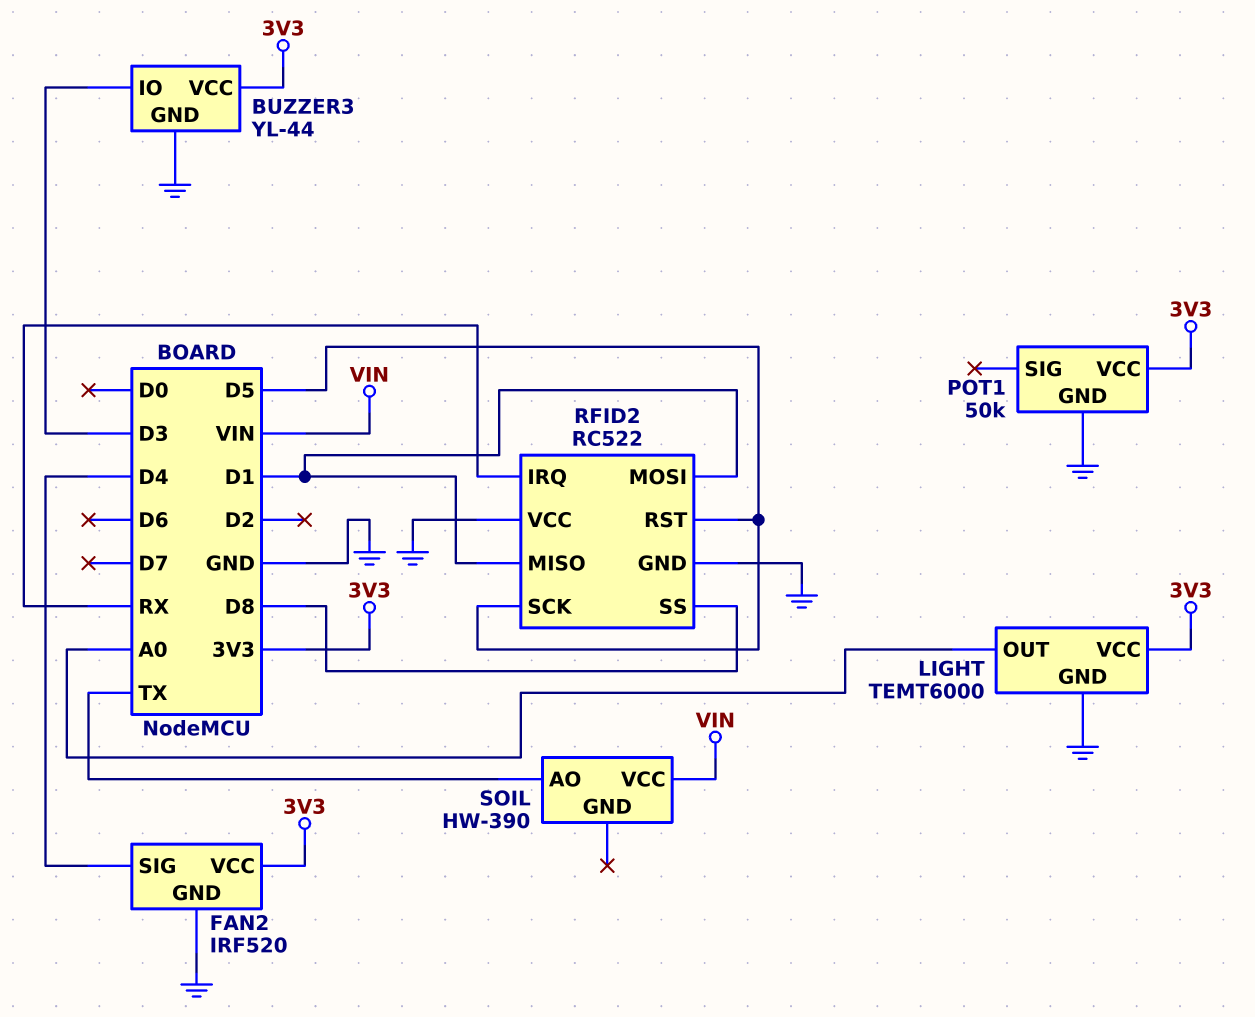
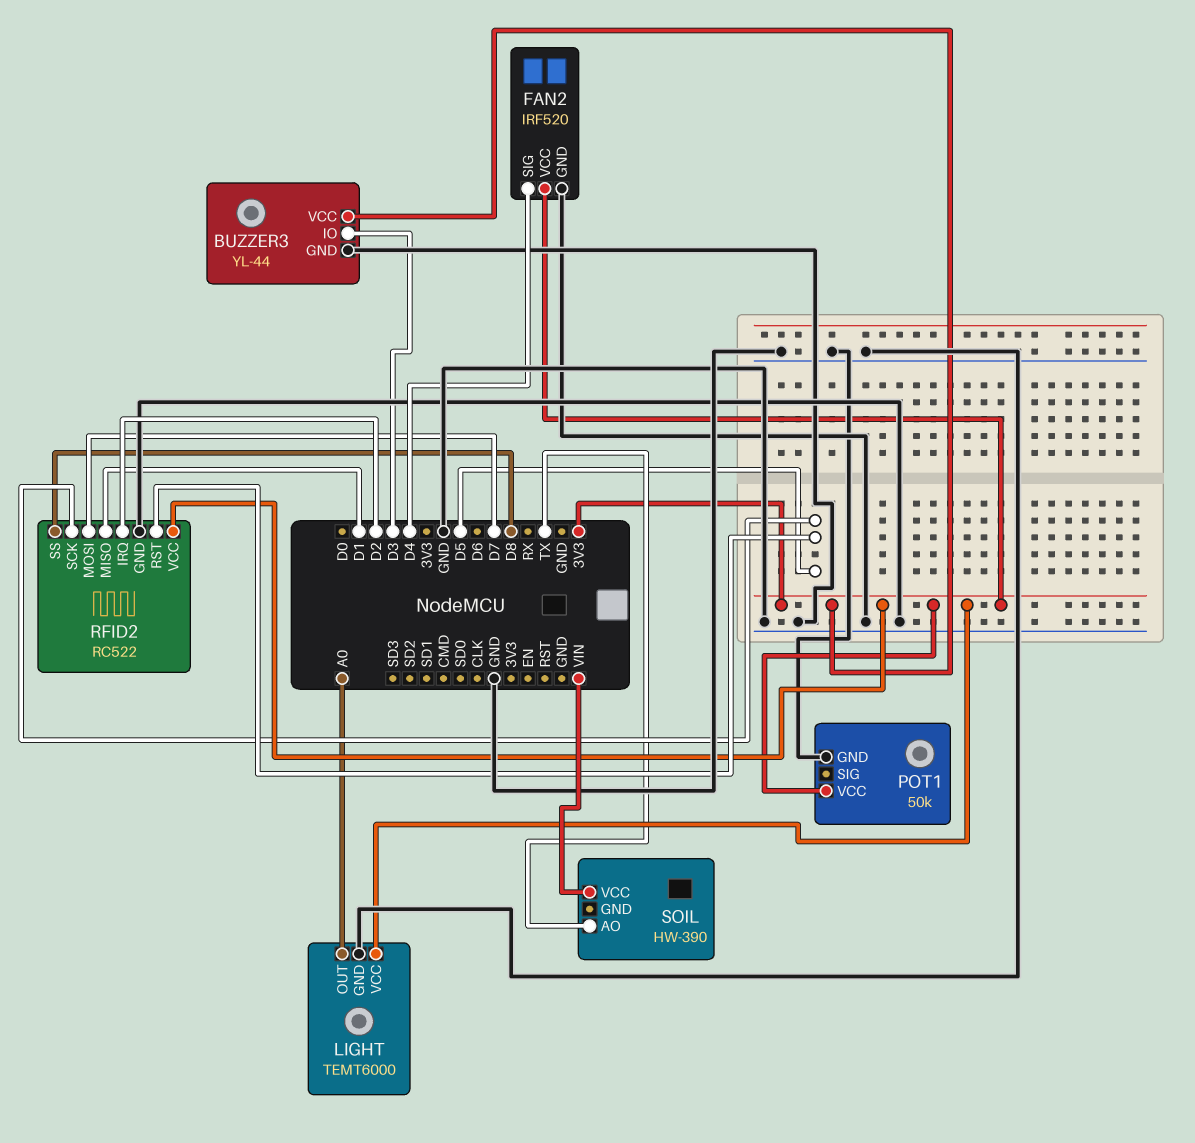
RFID2 pin IRQ: RX -> D2
RFID2 pin MOSI: D1 -> D7
RFID2 pin VCC: GND -> 3V3

